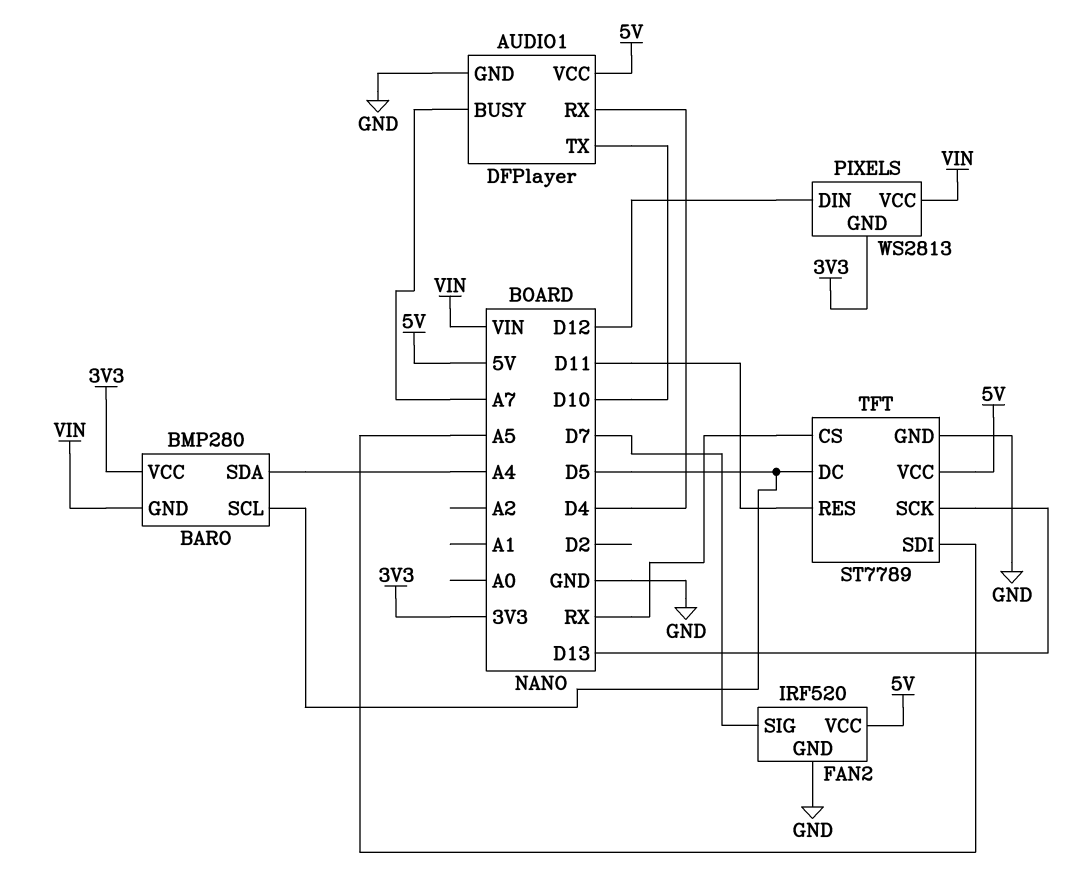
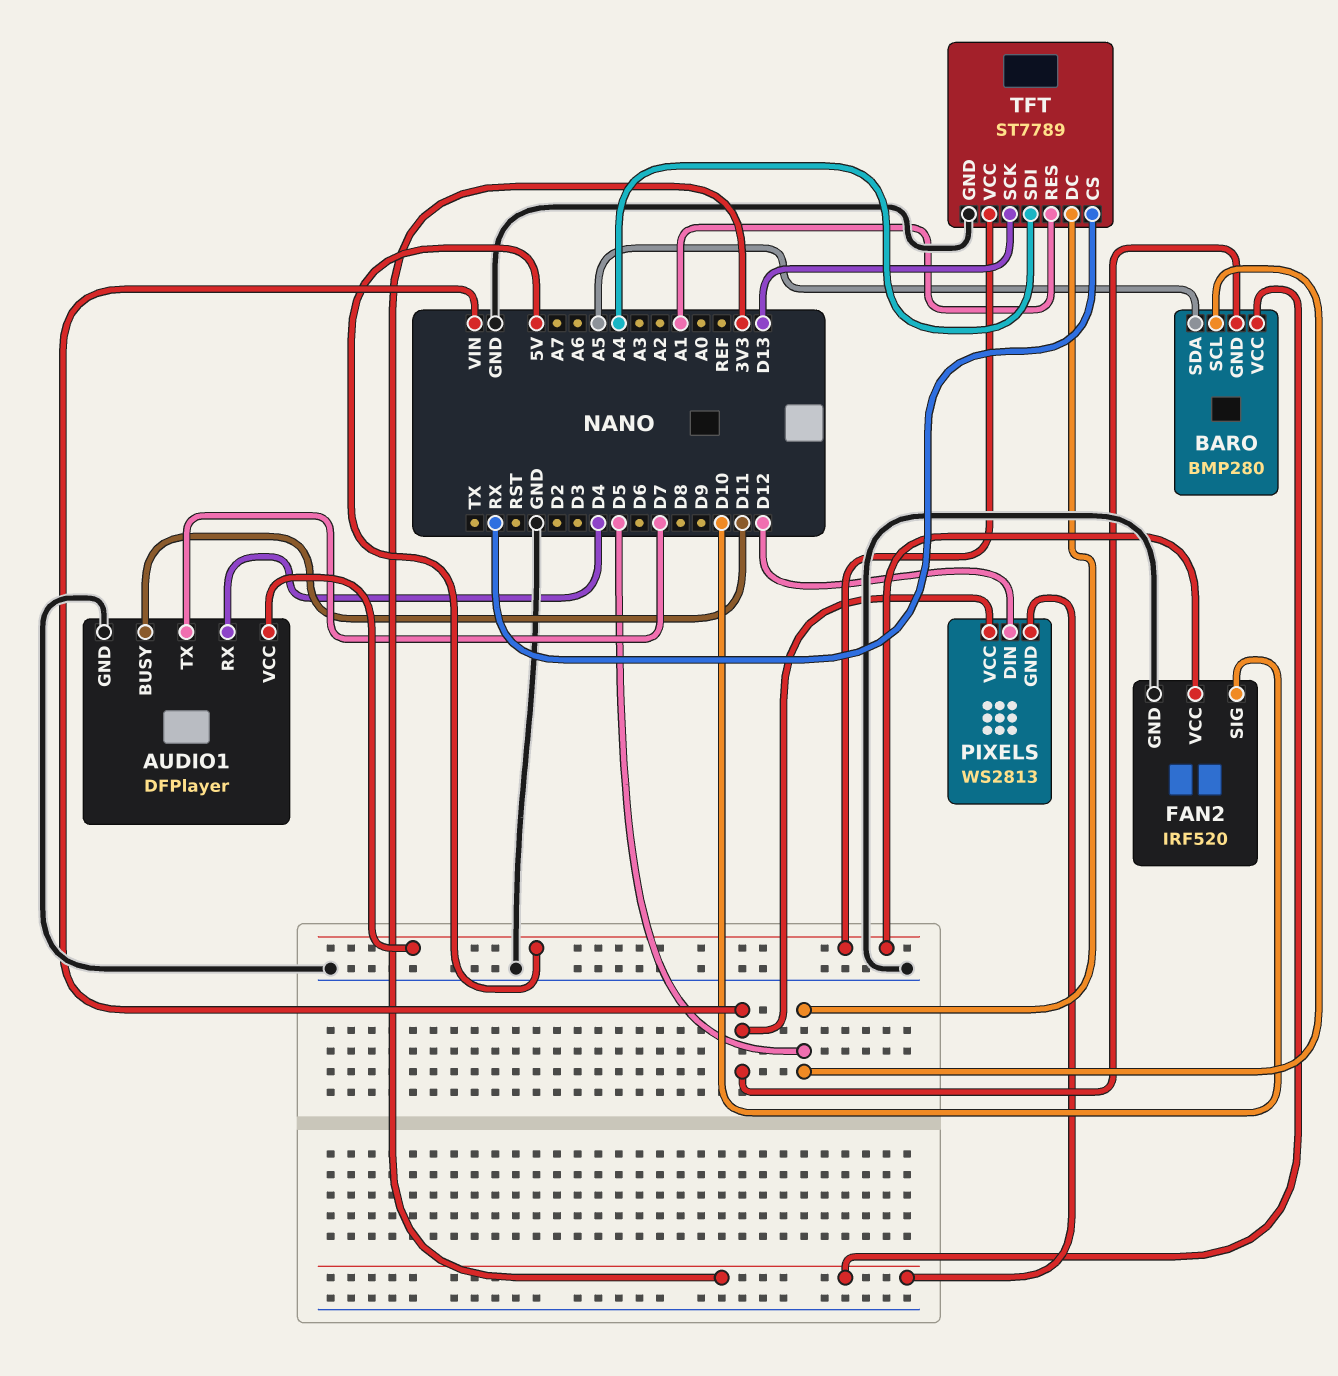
AUDIO1 pin BUSY: A7 -> D11
AUDIO1 pin TX: D10 -> D7
BARO pin SDA: A4 -> A5
FAN2 pin SIG: D7 -> D10
TFT pin RES: D11 -> A1
TFT pin SDI: A5 -> A4

